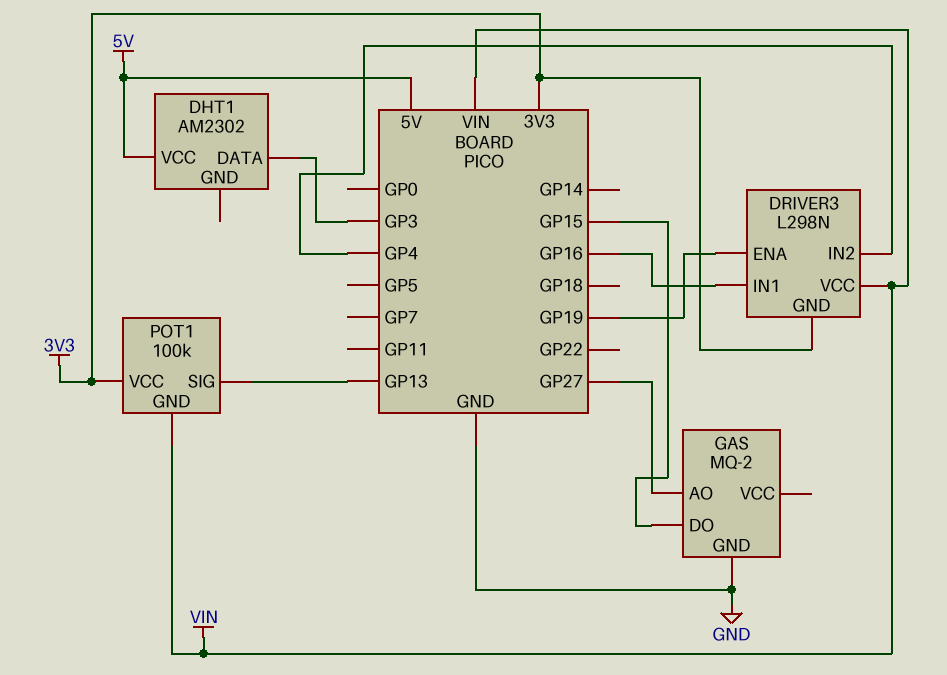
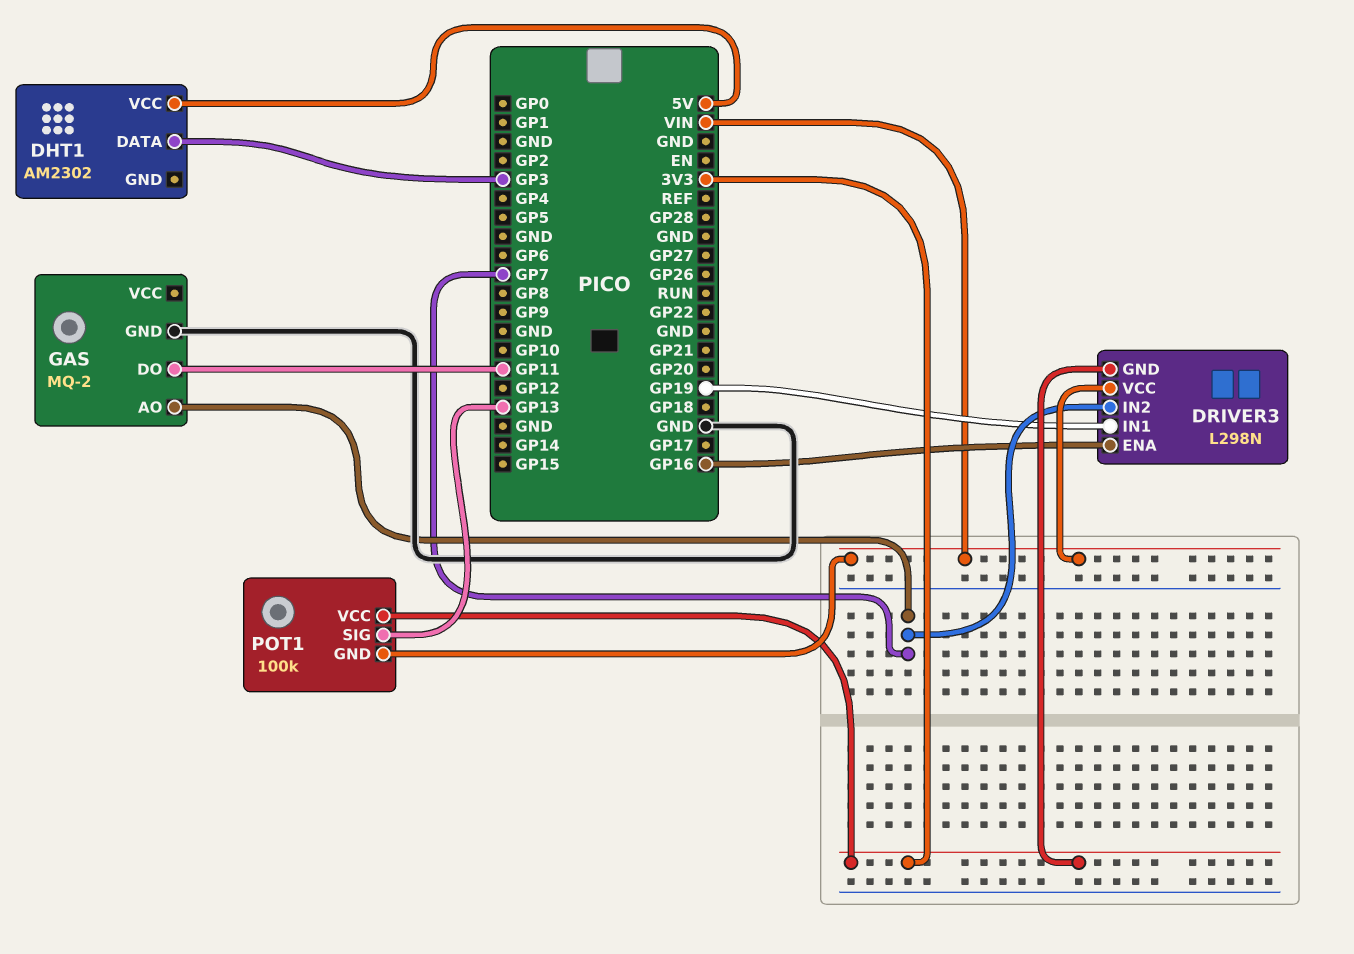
DRIVER3 pin ENA: GP19 -> GP16
DRIVER3 pin IN1: GP16 -> GP19
DRIVER3 pin IN2: GP4 -> GP7
GAS pin AO: GP27 -> GP7
GAS pin DO: GP15 -> GP11

